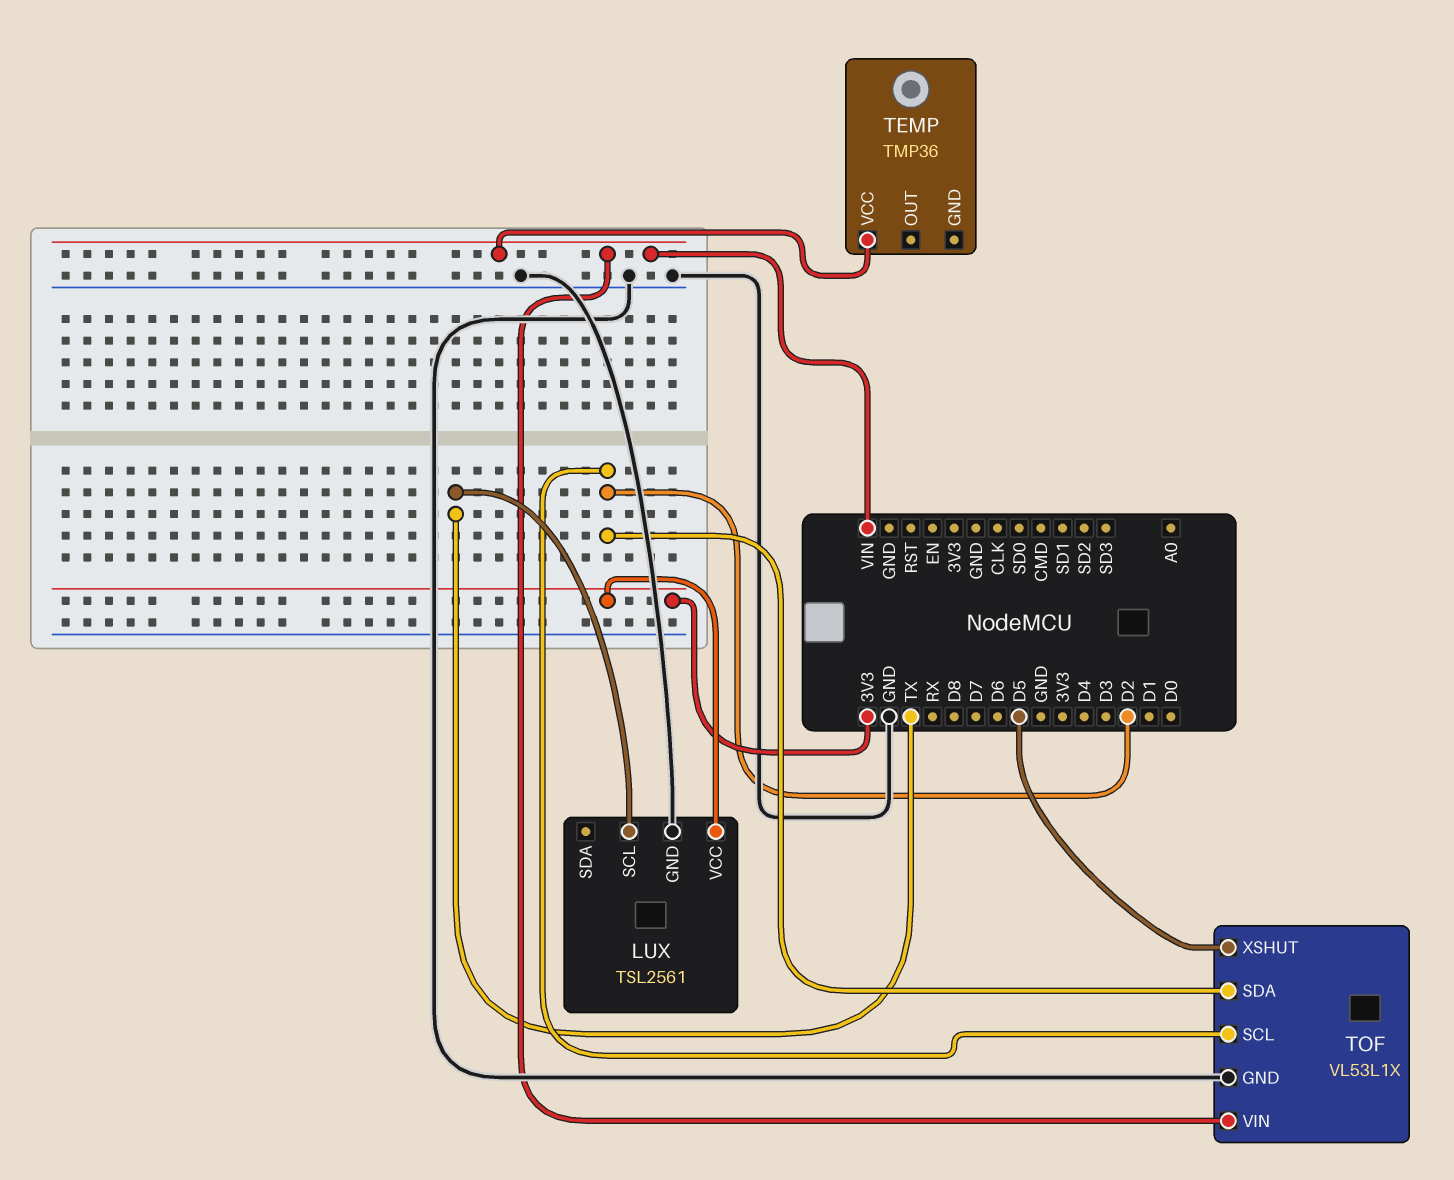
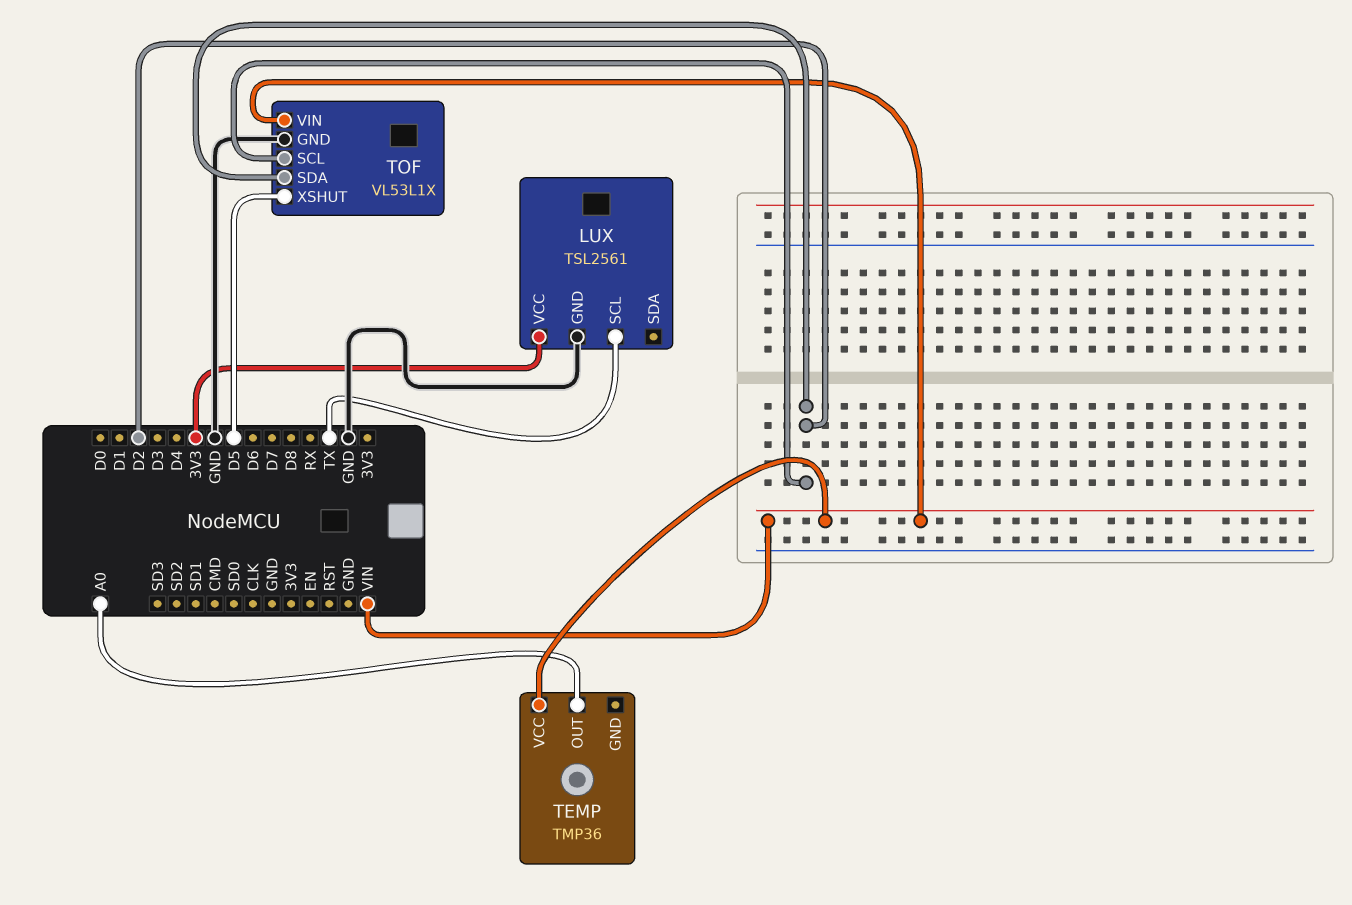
TEMP pin OUT: none -> A0

